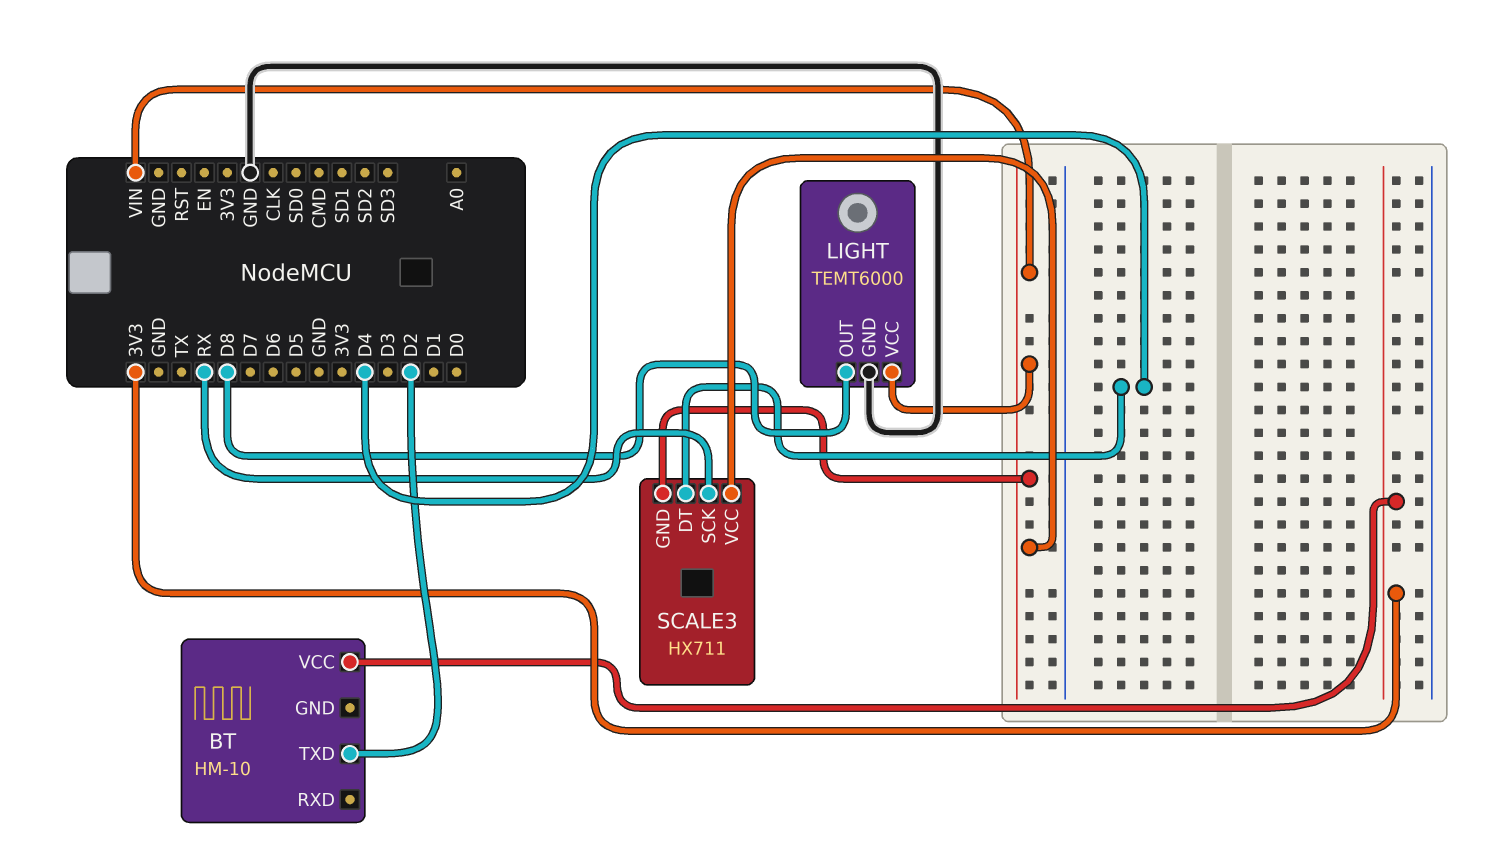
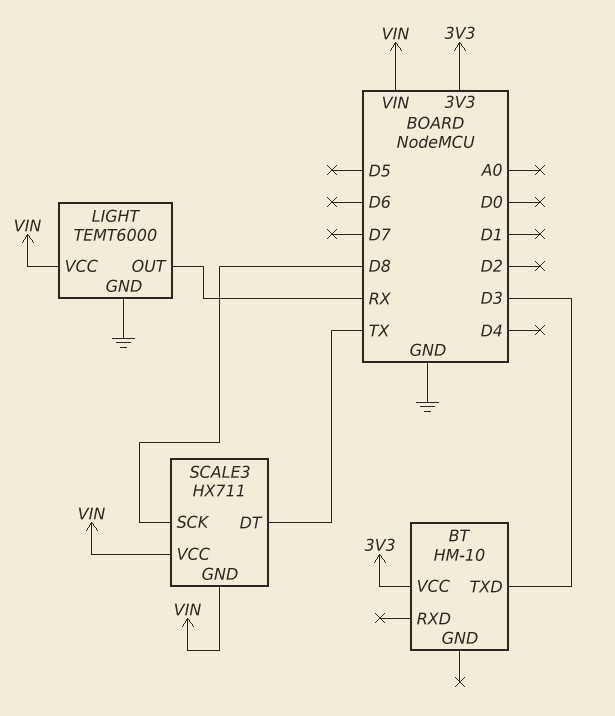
BT pin TXD: D2 -> D3
LIGHT pin OUT: D8 -> RX
SCALE3 pin DT: D4 -> TX
SCALE3 pin SCK: RX -> D8

